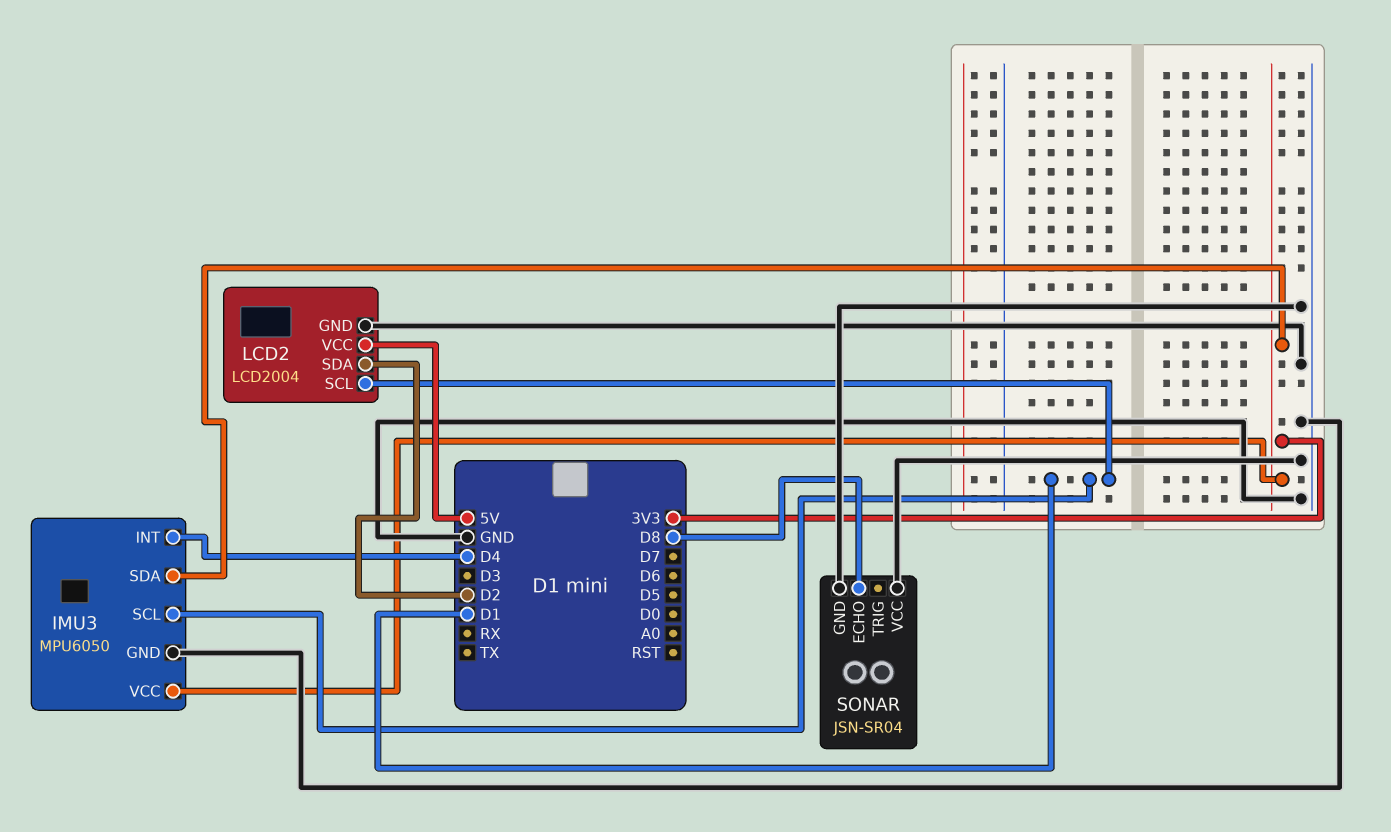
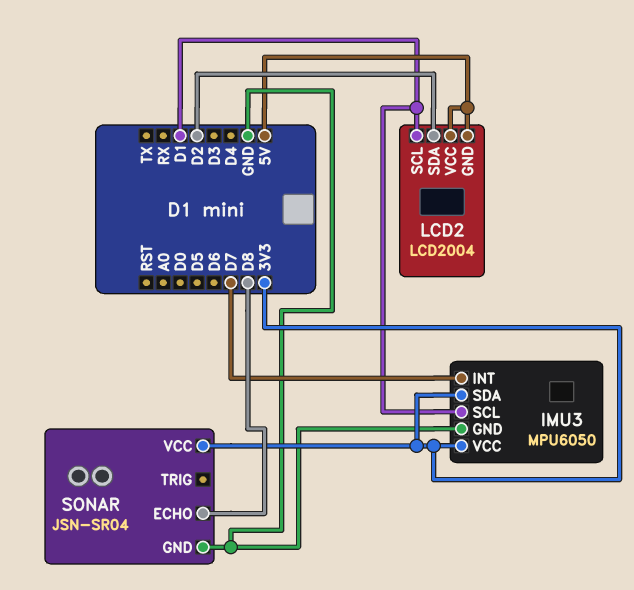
IMU3 pin INT: D4 -> D7
LCD2 pin GND: GND -> 5V
SONAR pin VCC: GND -> 3V3

